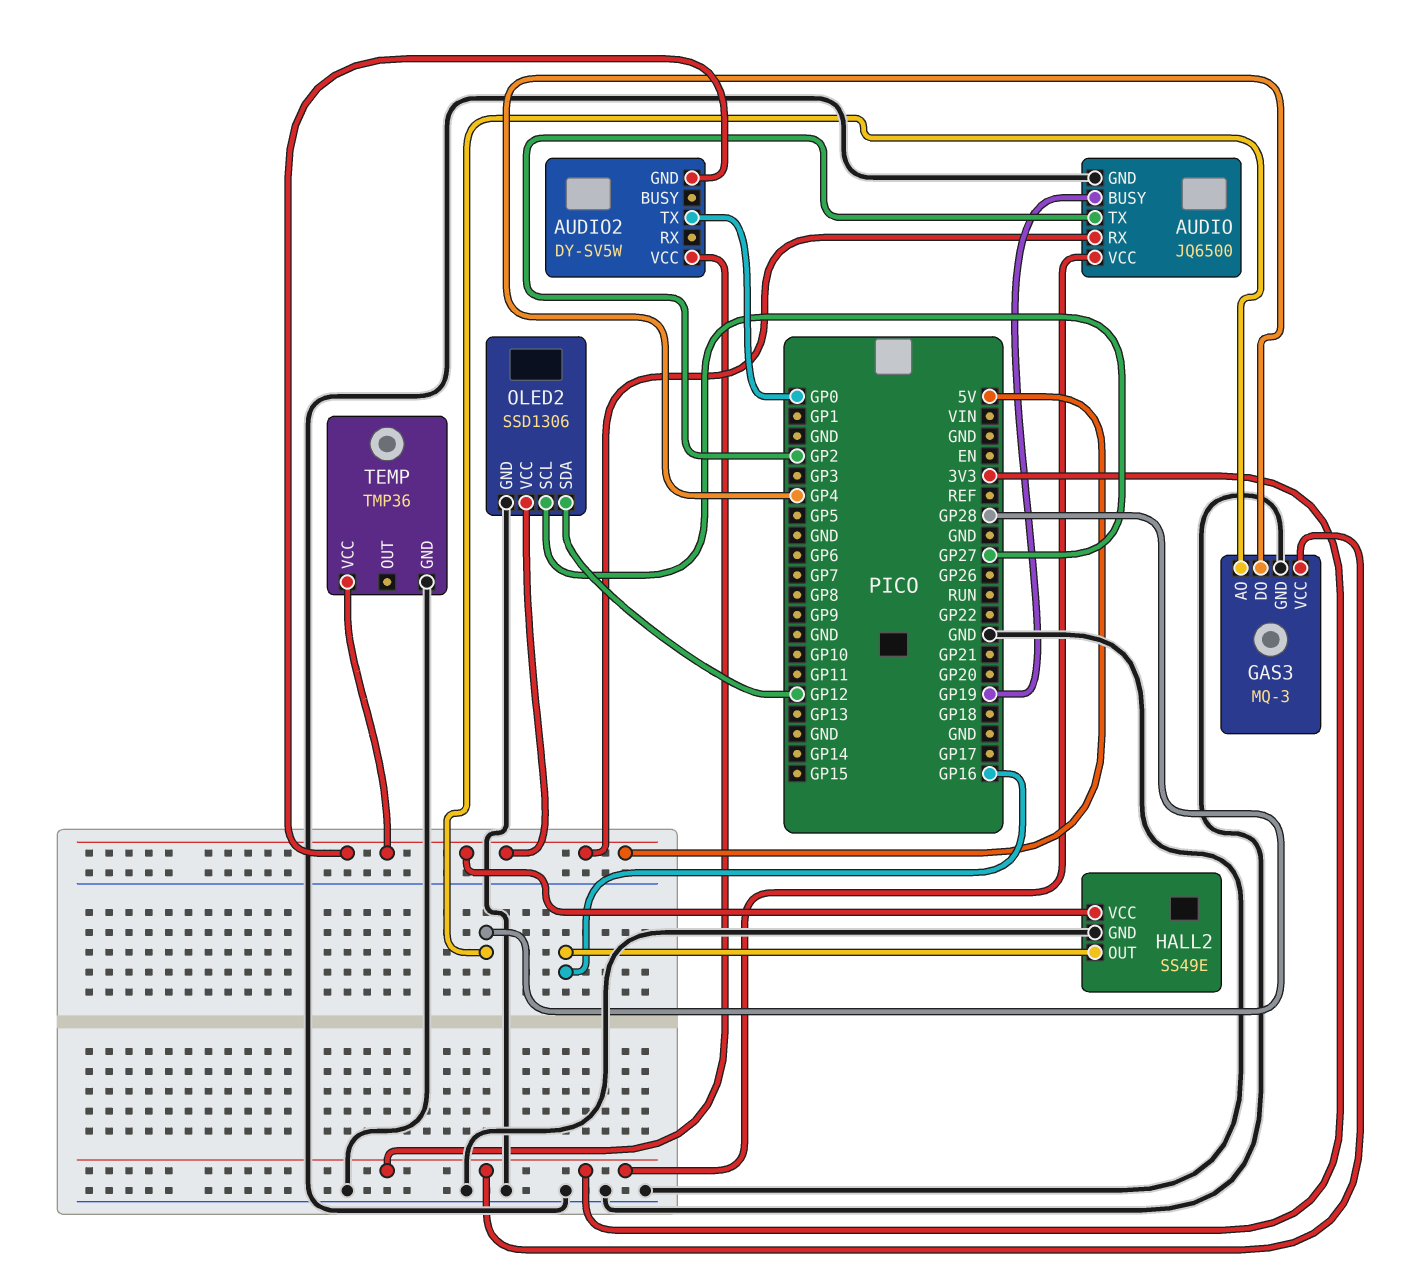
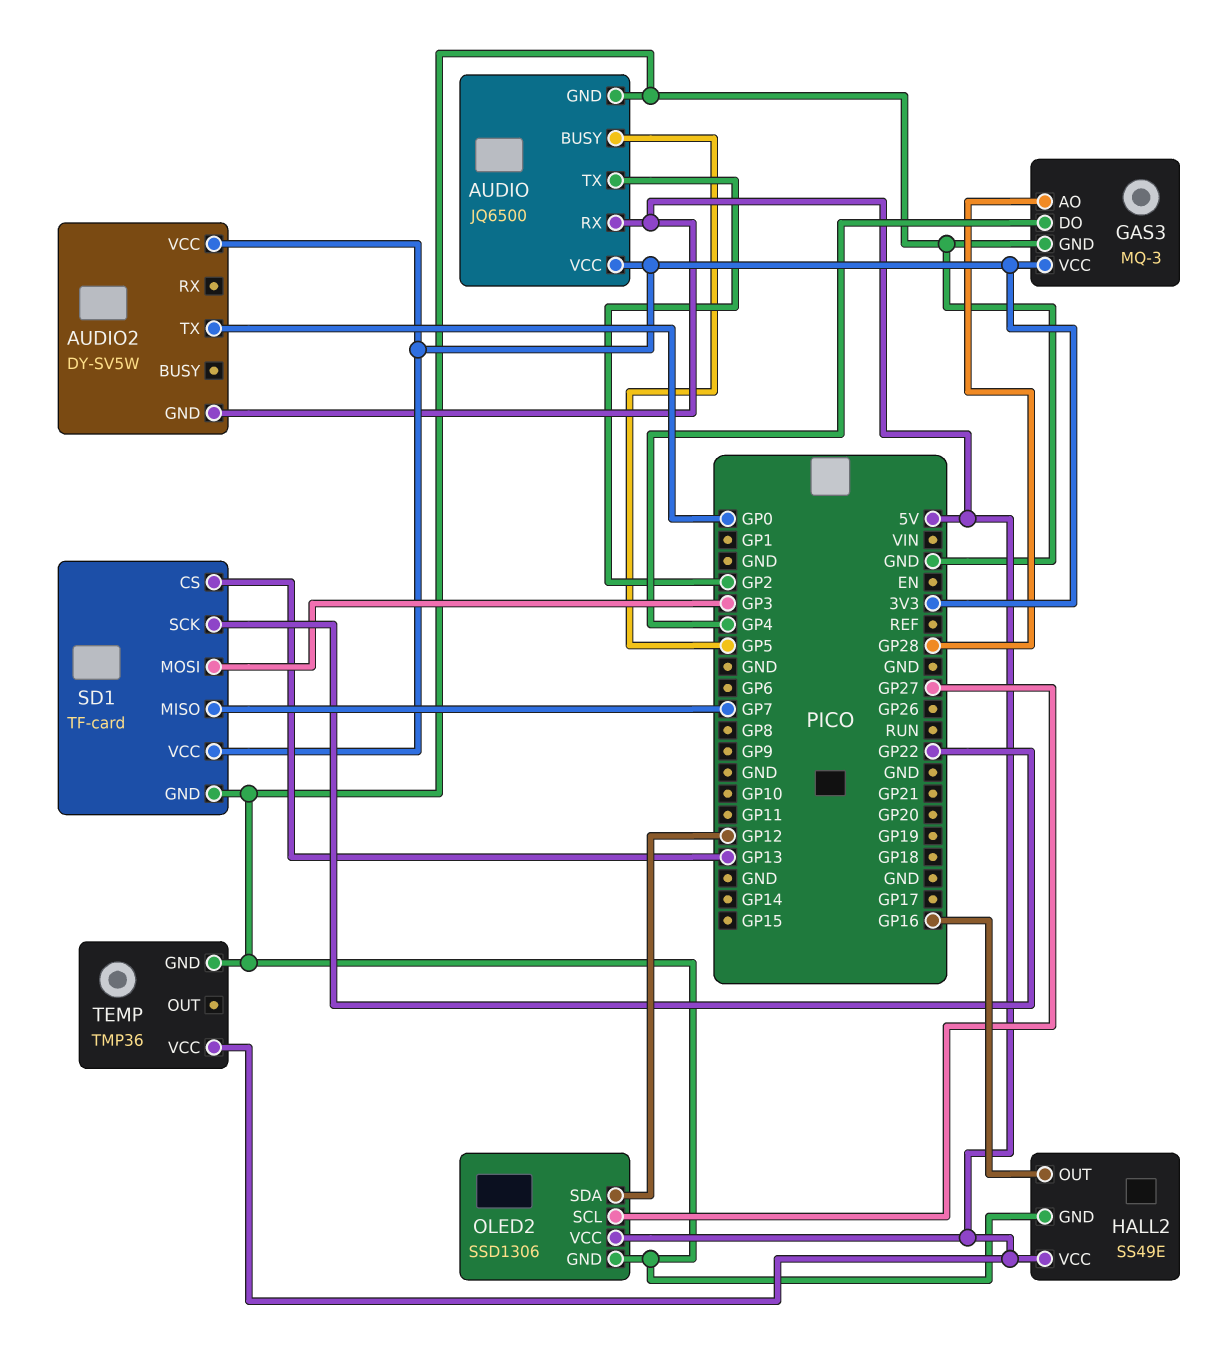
AUDIO pin BUSY: GP19 -> GP5
SD1: none -> TF-card
SD1 pin CS: none -> GP13
SD1 pin GND: none -> GND
SD1 pin MISO: none -> GP7
SD1 pin MOSI: none -> GP3
SD1 pin SCK: none -> GP22
SD1 pin VCC: none -> 3V3

